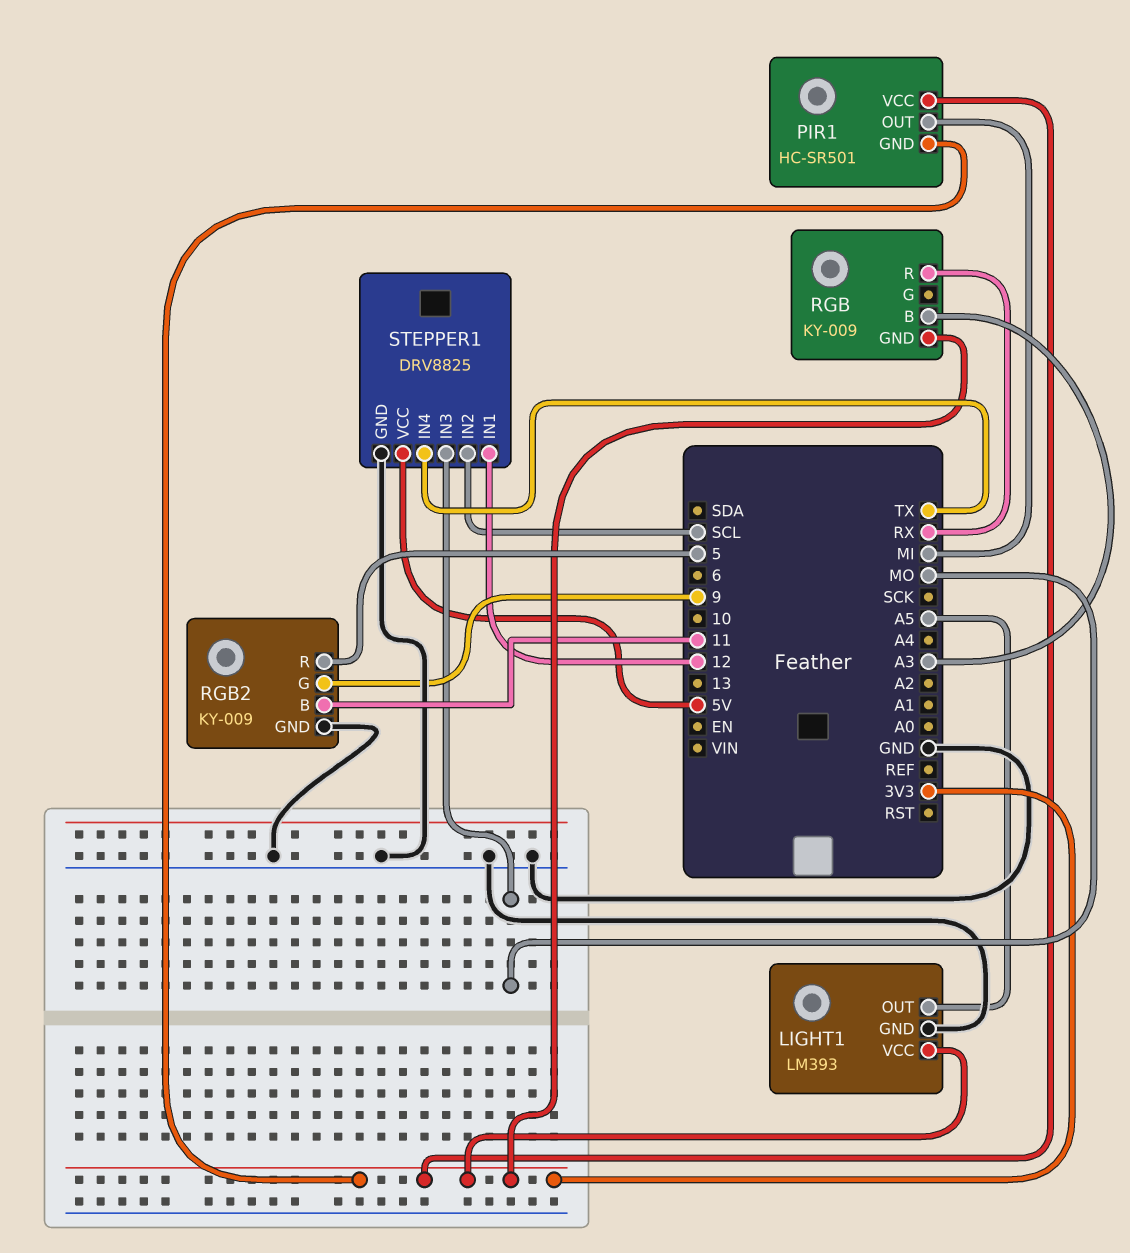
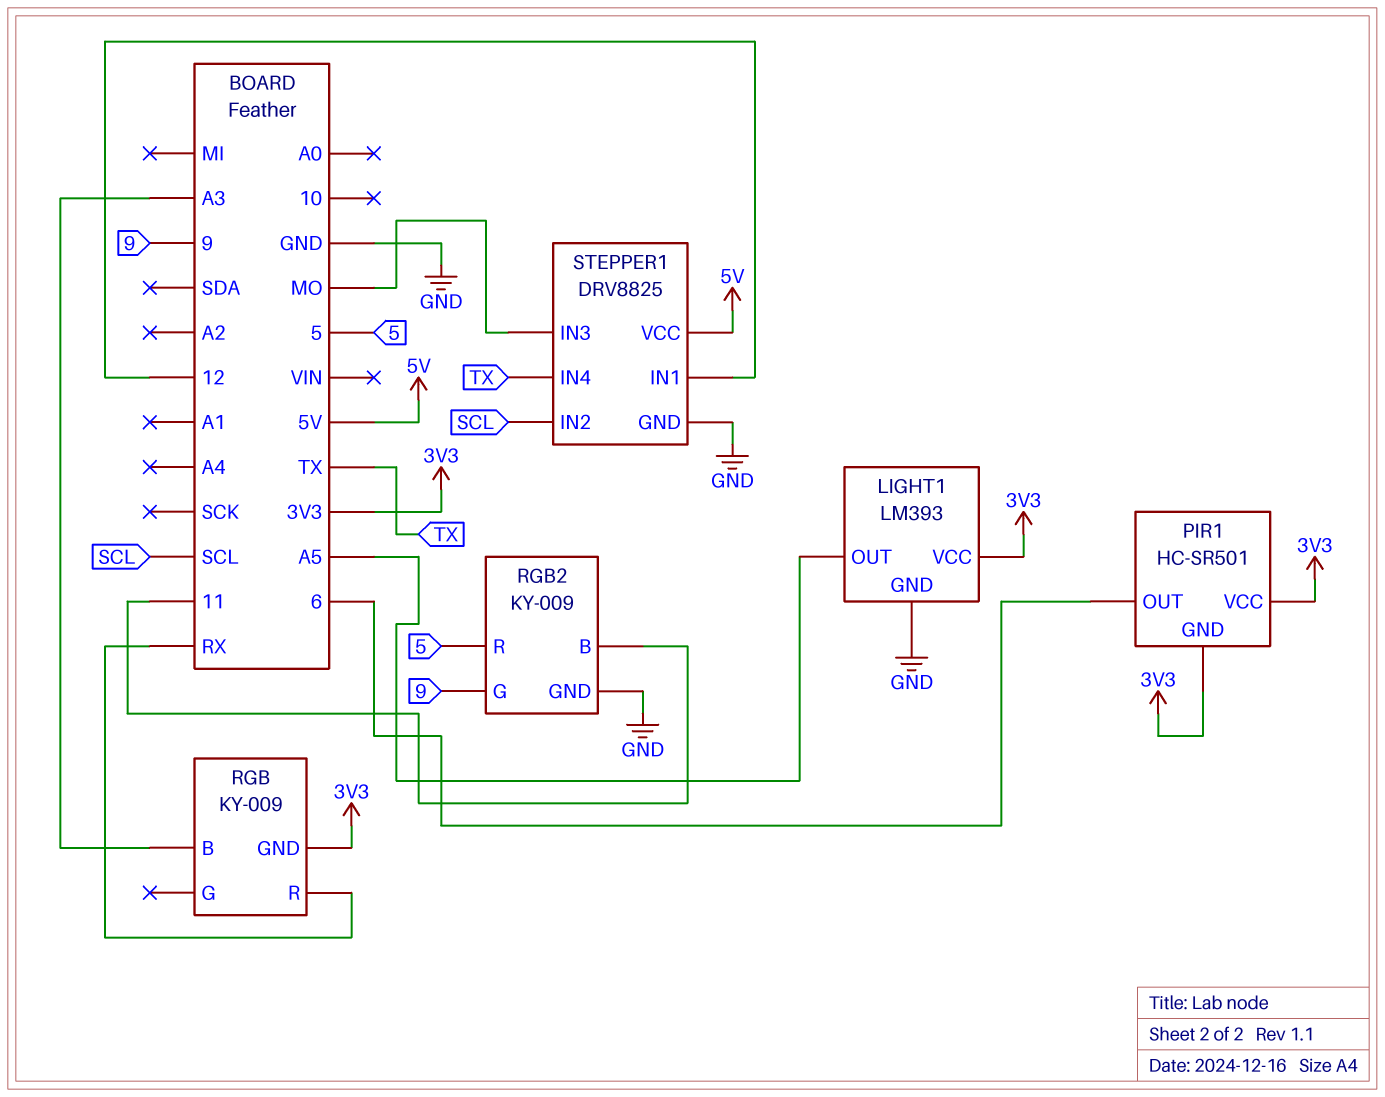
PIR1 pin OUT: MI -> 6

